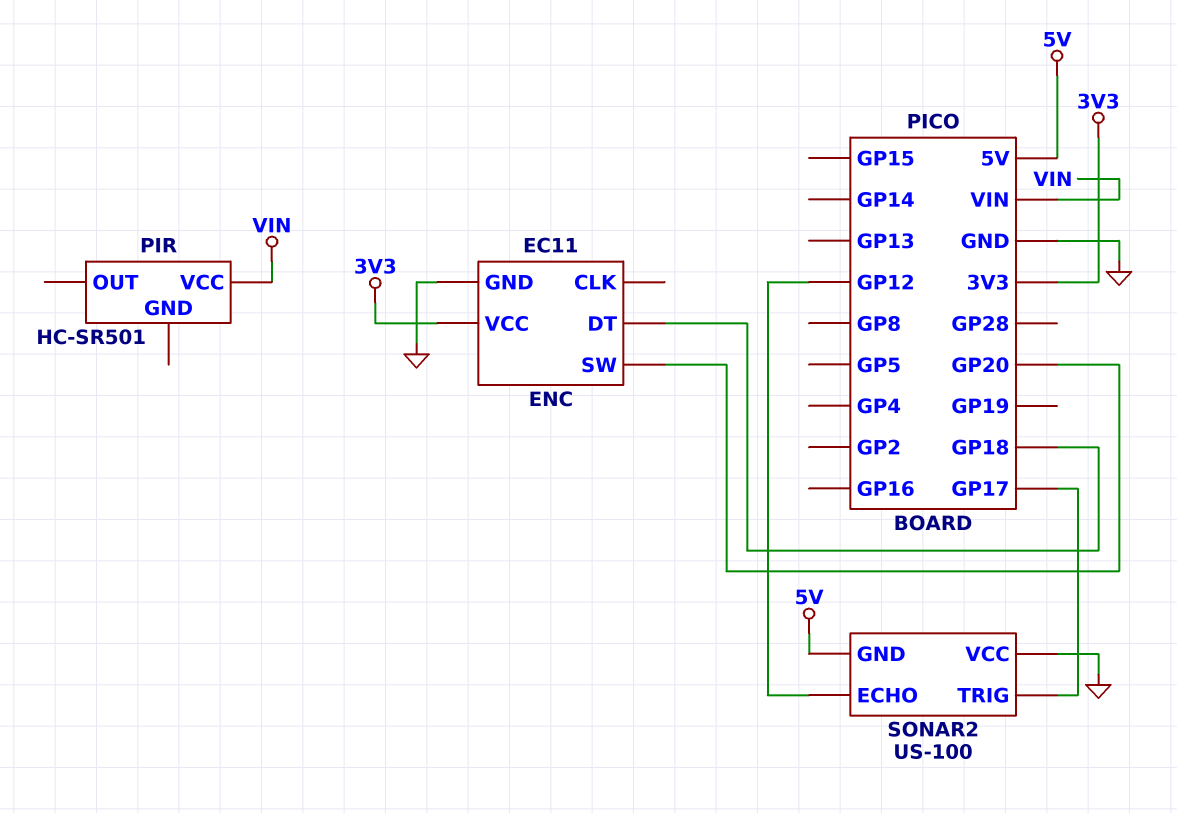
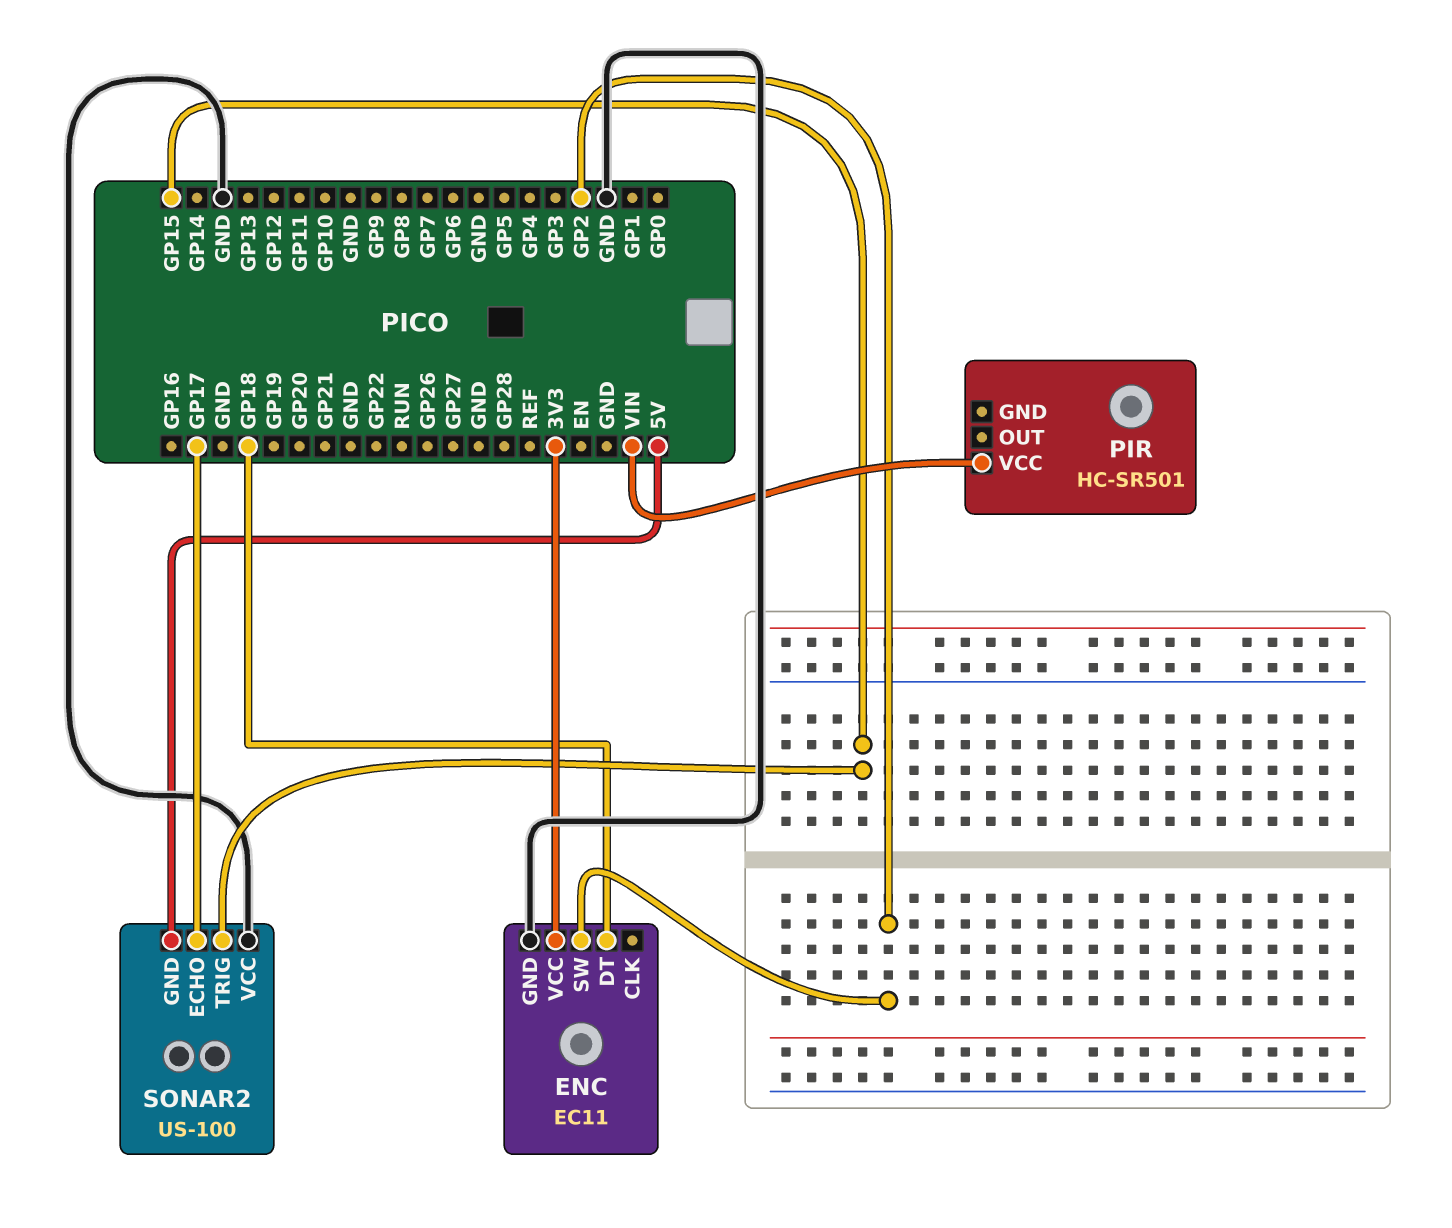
ENC pin SW: GP20 -> GP2
SONAR2 pin ECHO: GP12 -> GP17
SONAR2 pin TRIG: GP17 -> GP15

